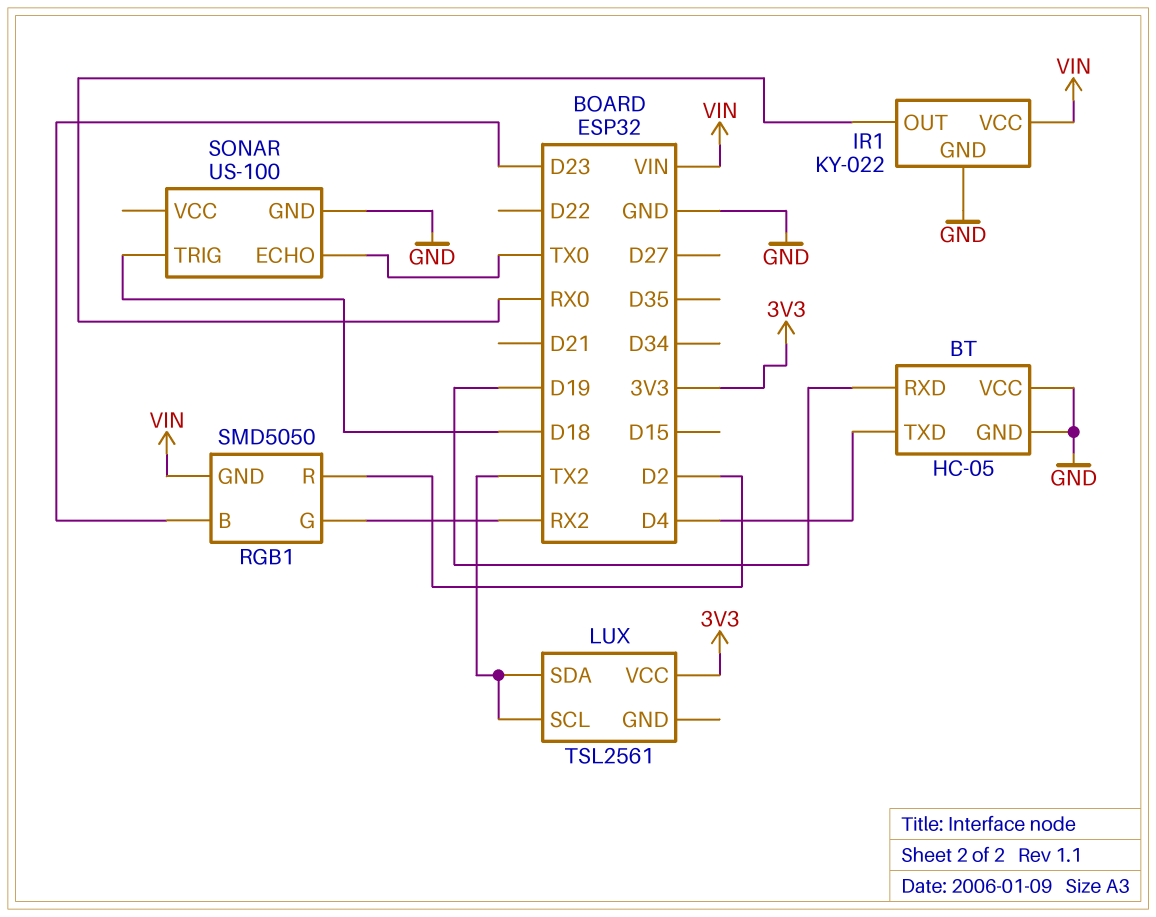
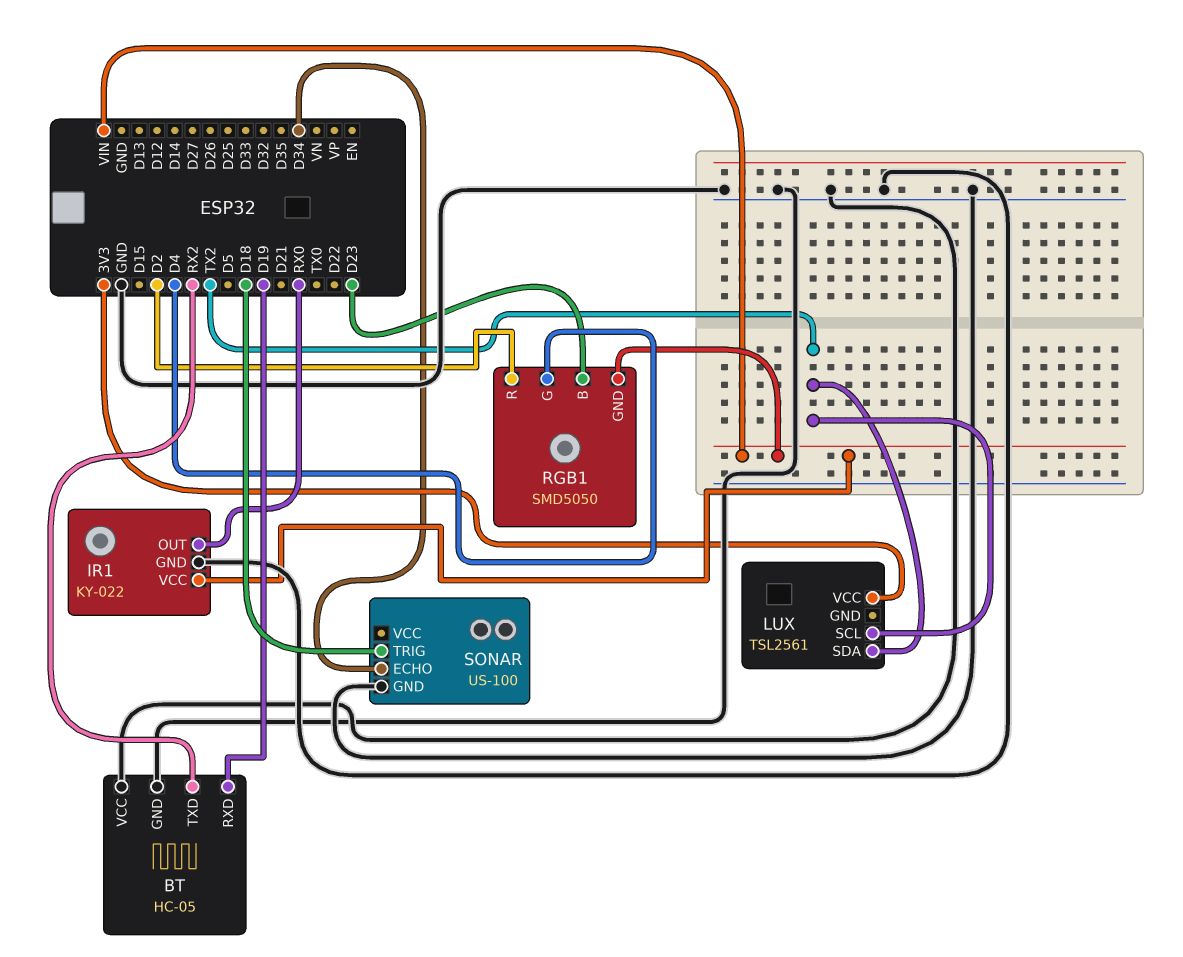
BT pin TXD: D4 -> RX2
RGB1 pin G: RX2 -> D4
SONAR pin ECHO: TX0 -> D34

